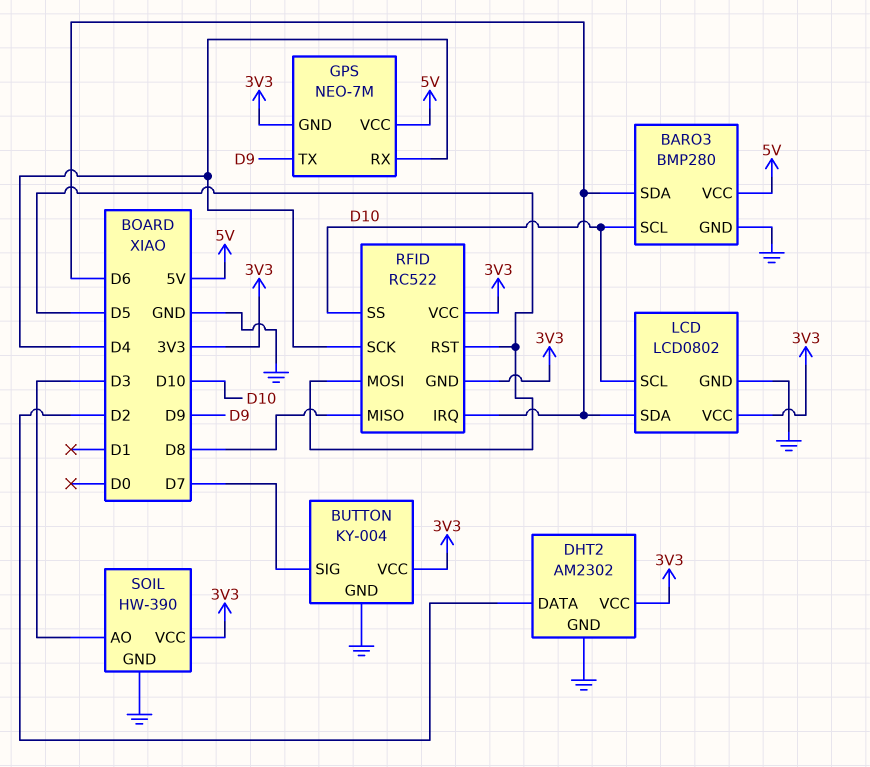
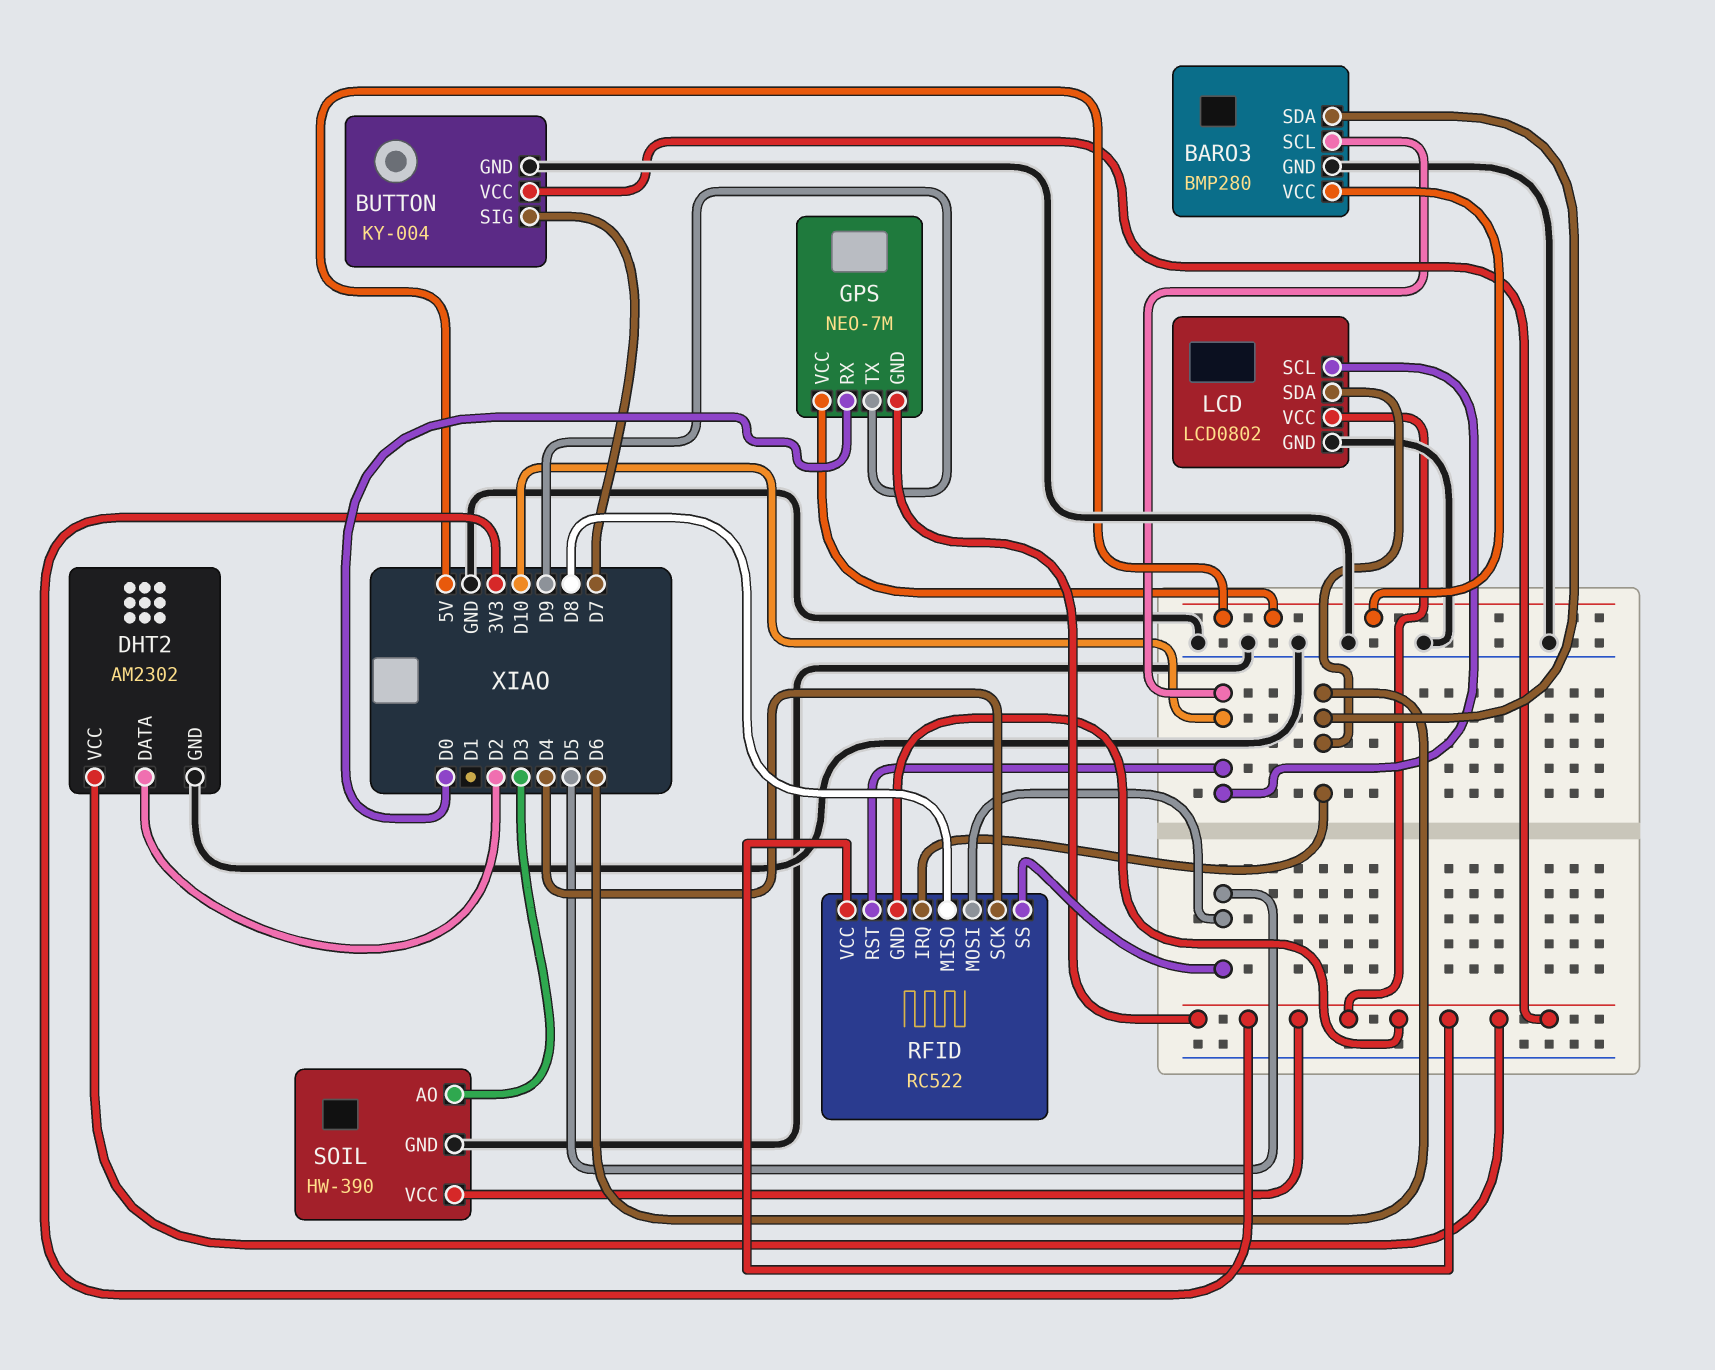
GPS pin RX: D4 -> D0
RFID pin RST: D5 -> D10
RFID pin SS: D10 -> D5

